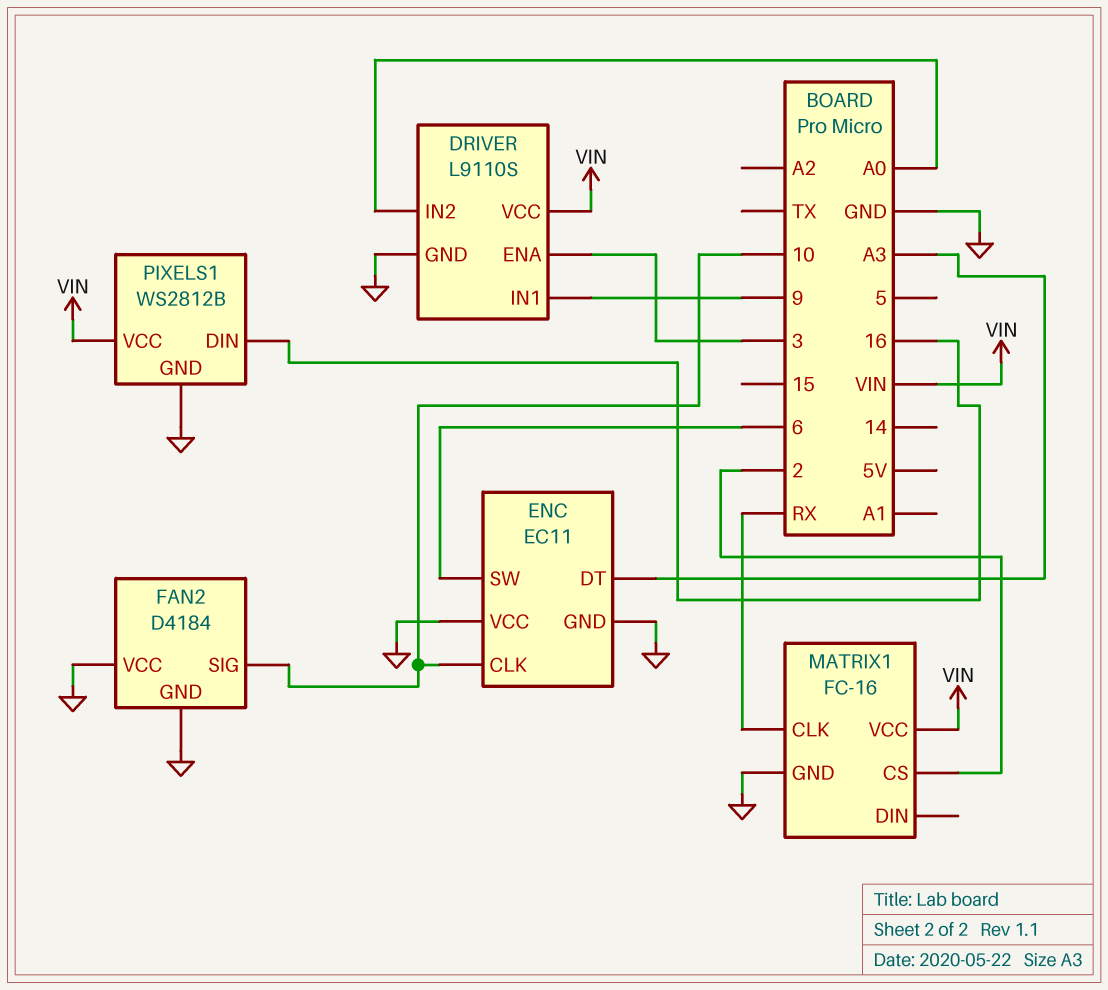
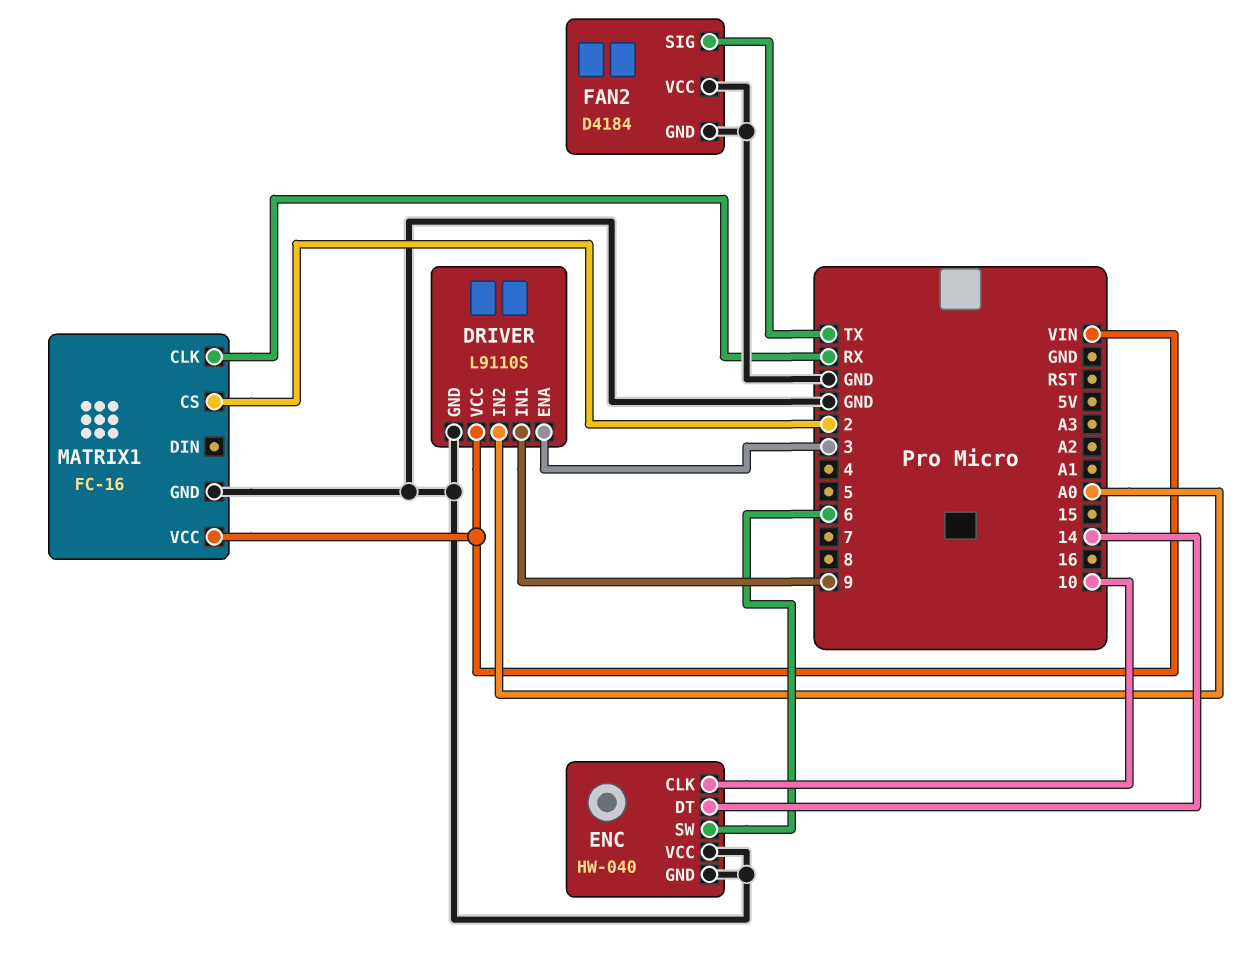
ENC: EC11 -> HW-040
ENC pin DT: A3 -> 14
FAN2 pin SIG: 10 -> TX
PIXELS1: WS2812B -> none
PIXELS1 pin DIN: 16 -> none
PIXELS1 pin GND: GND -> none
PIXELS1 pin VCC: VIN -> none

